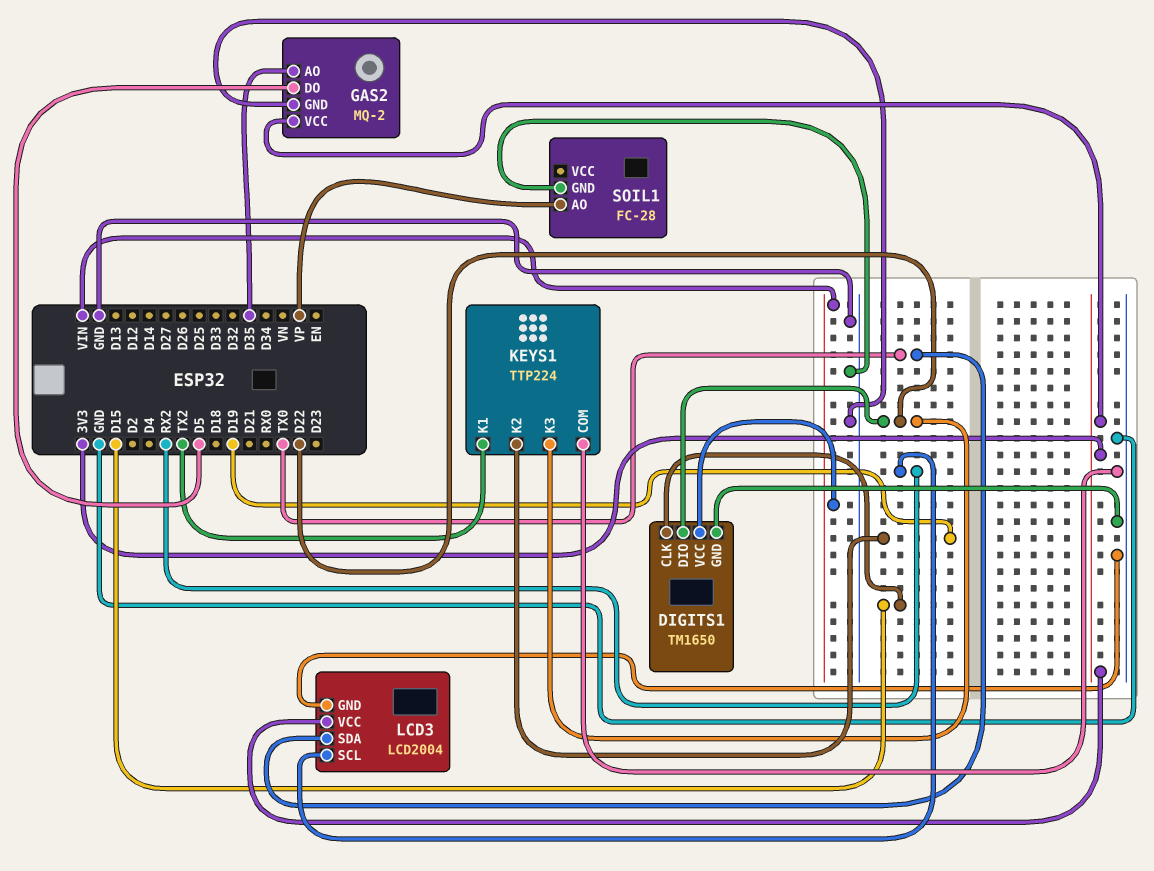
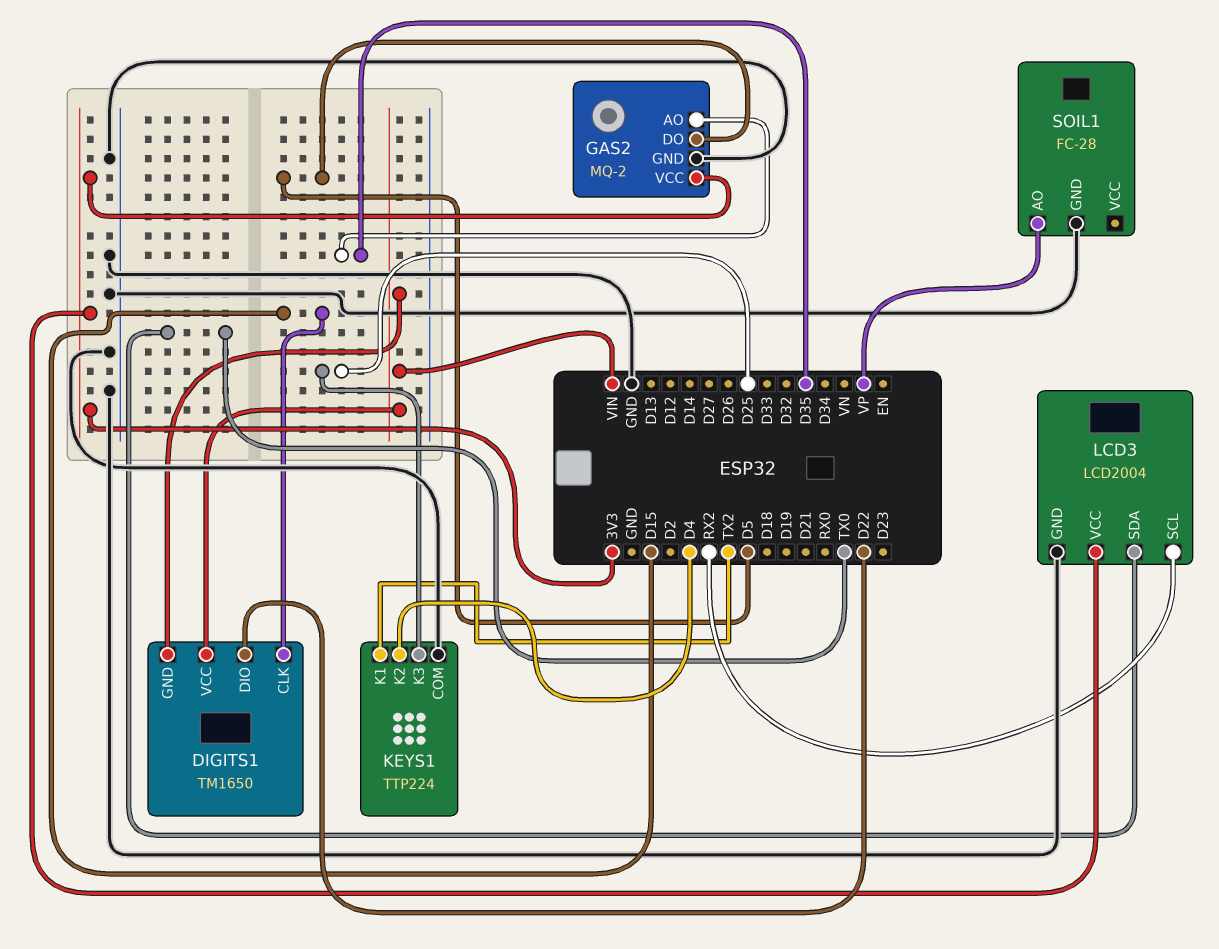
DIGITS1 pin GND: GND -> VIN
KEYS1 pin K2: D19 -> D4
KEYS1 pin K3: D22 -> D25

